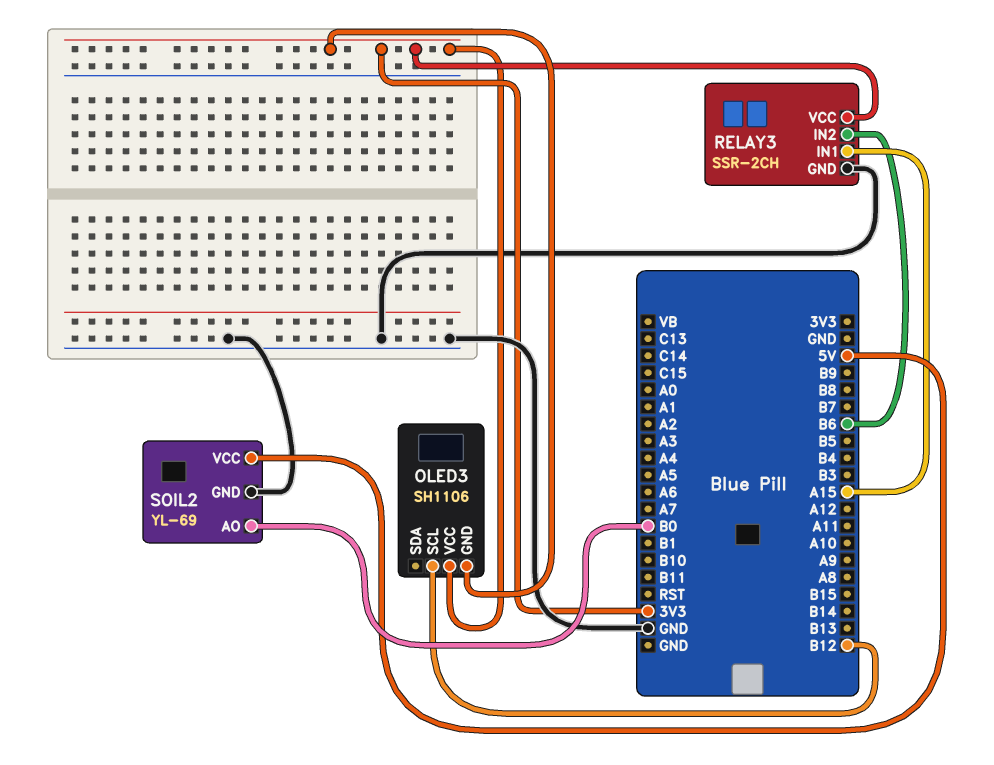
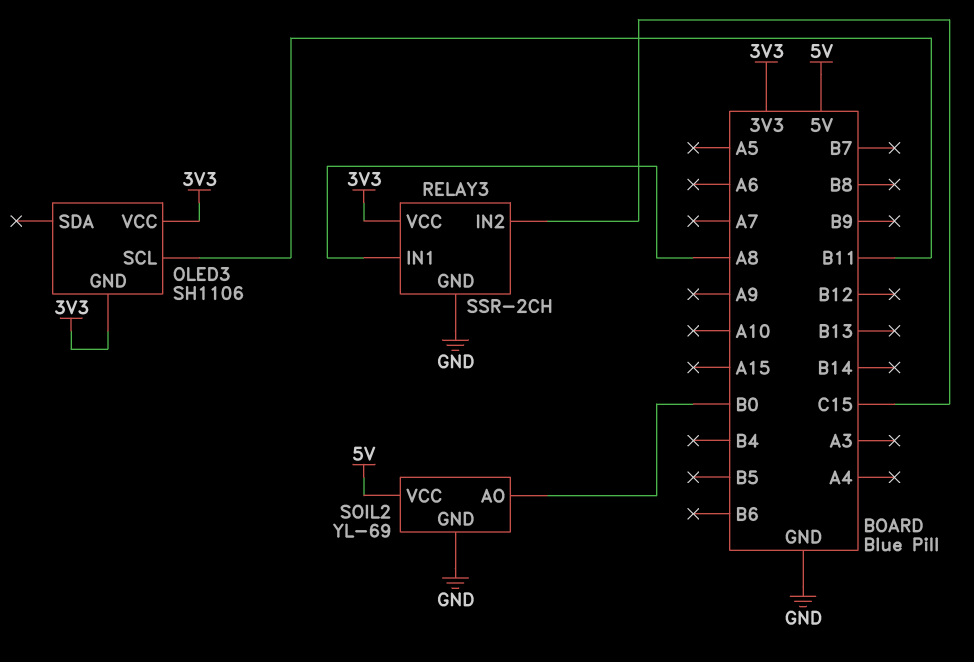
OLED3 pin SCL: B12 -> B11
RELAY3 pin IN1: A15 -> A8
RELAY3 pin IN2: B6 -> C15

